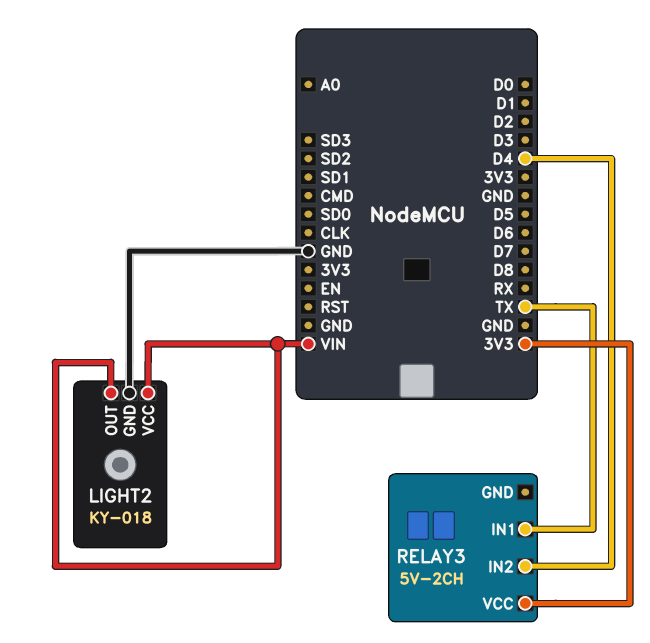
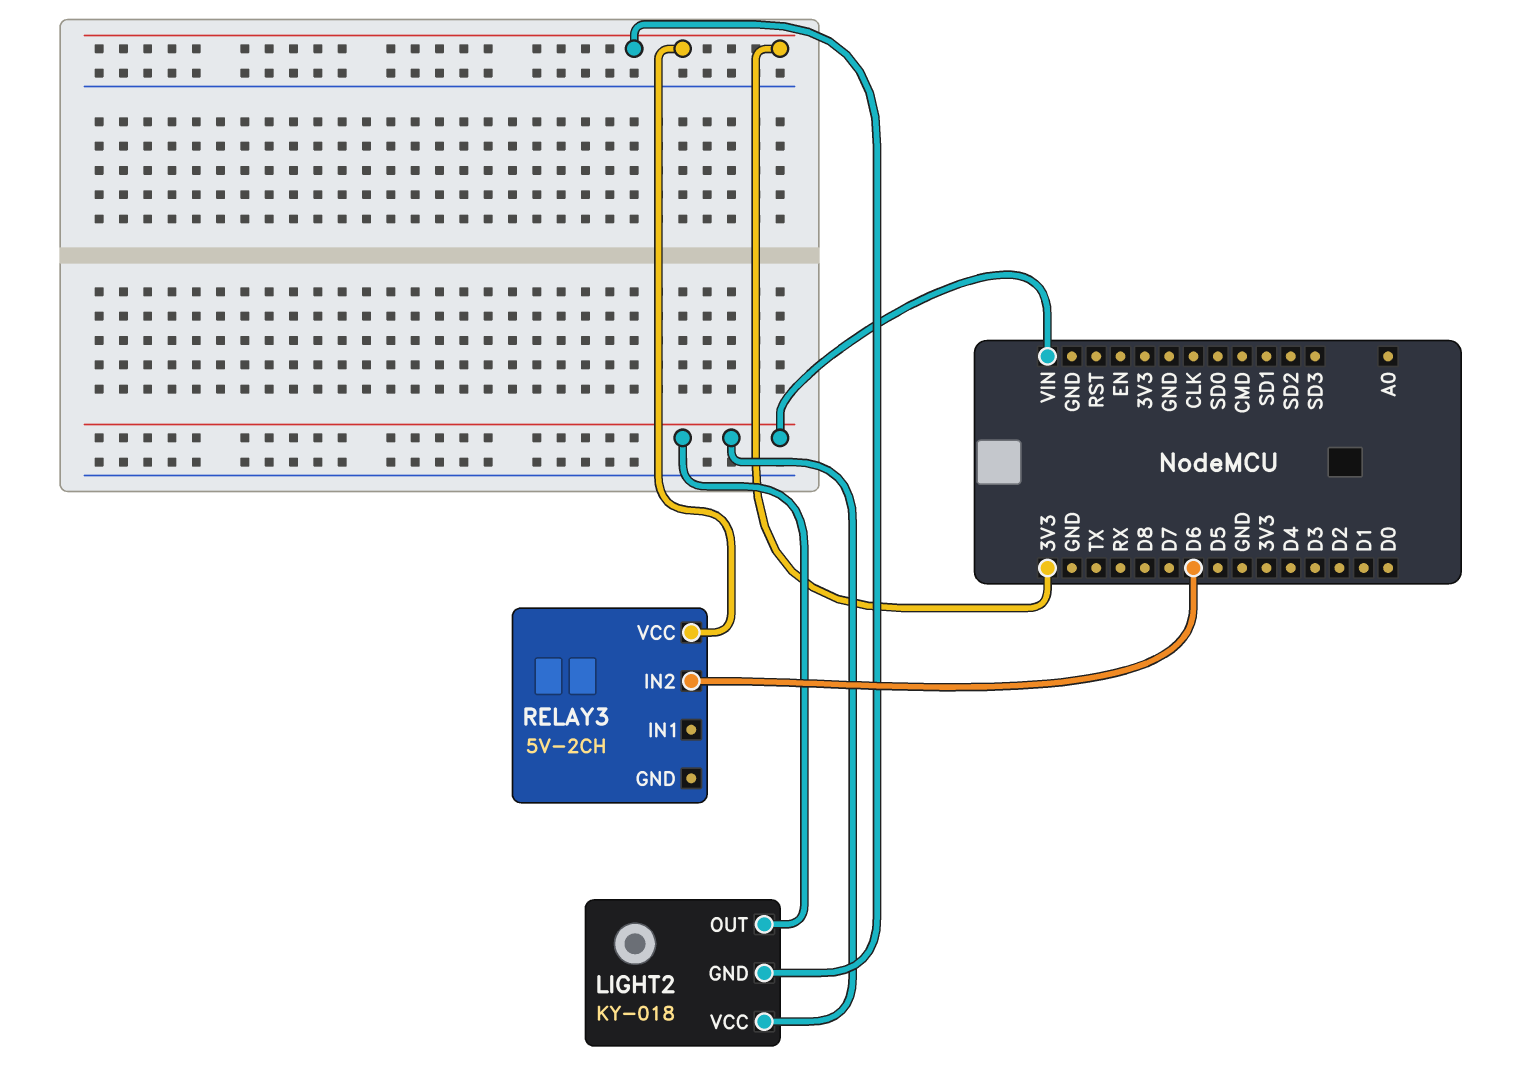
LIGHT2 pin GND: GND -> 3V3
RELAY3 pin IN1: TX -> none
RELAY3 pin IN2: D4 -> D6

